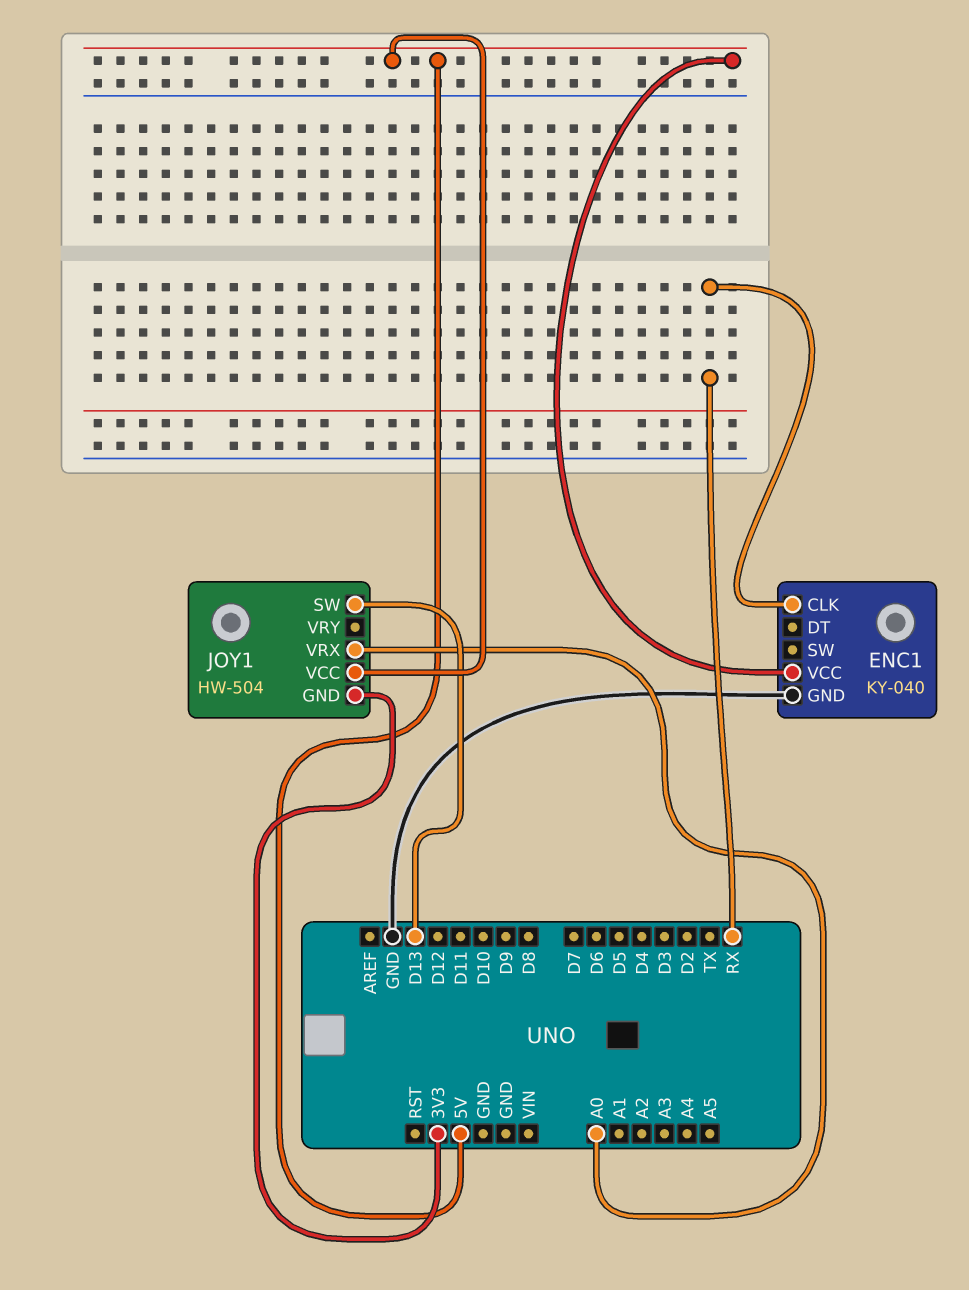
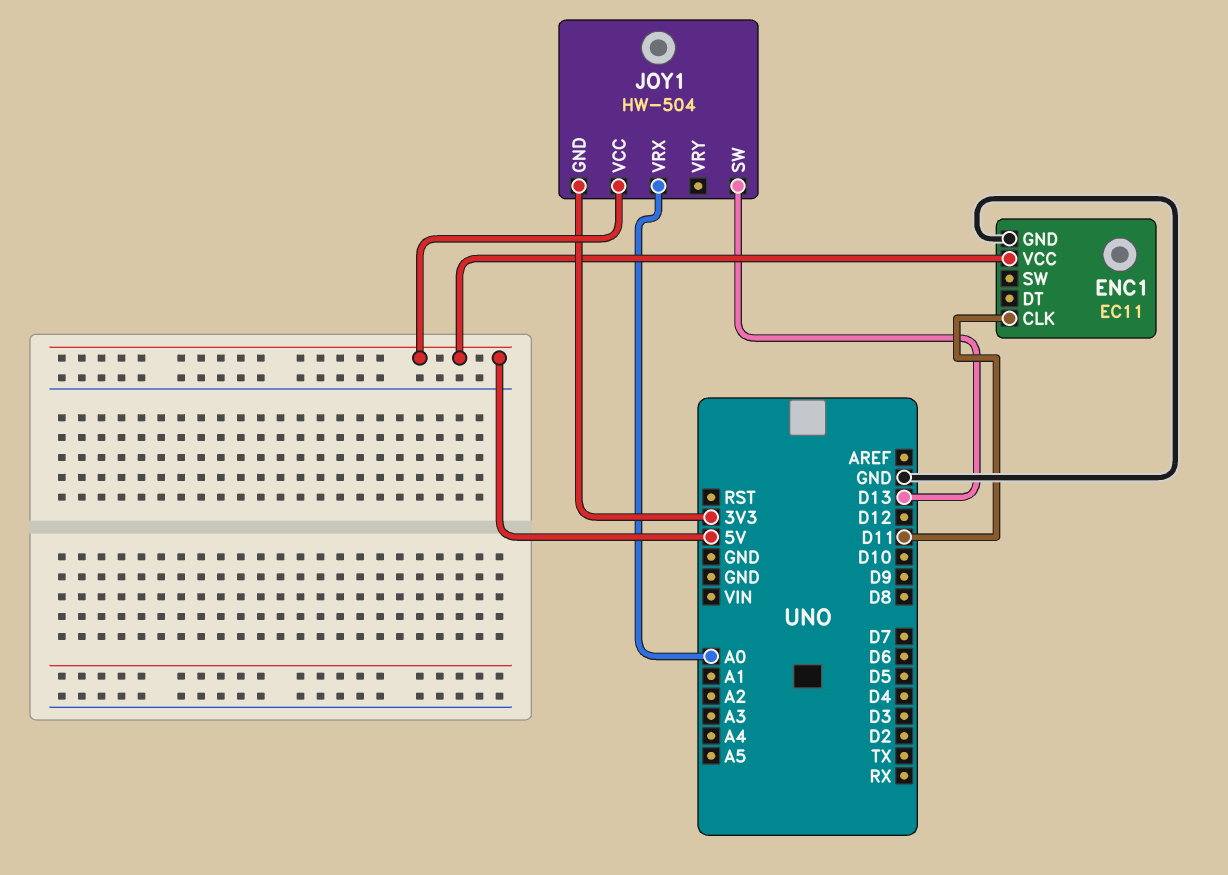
ENC1: KY-040 -> EC11
ENC1 pin CLK: RX -> D11

